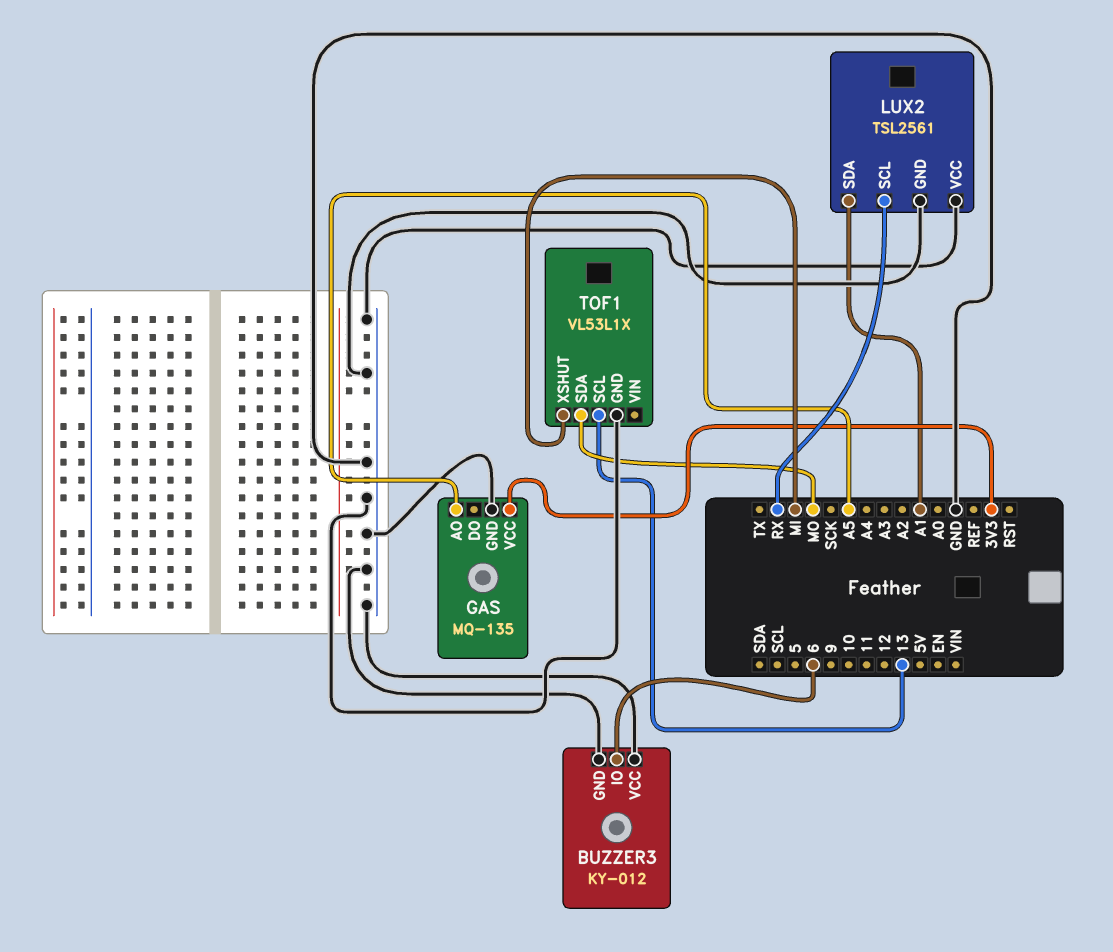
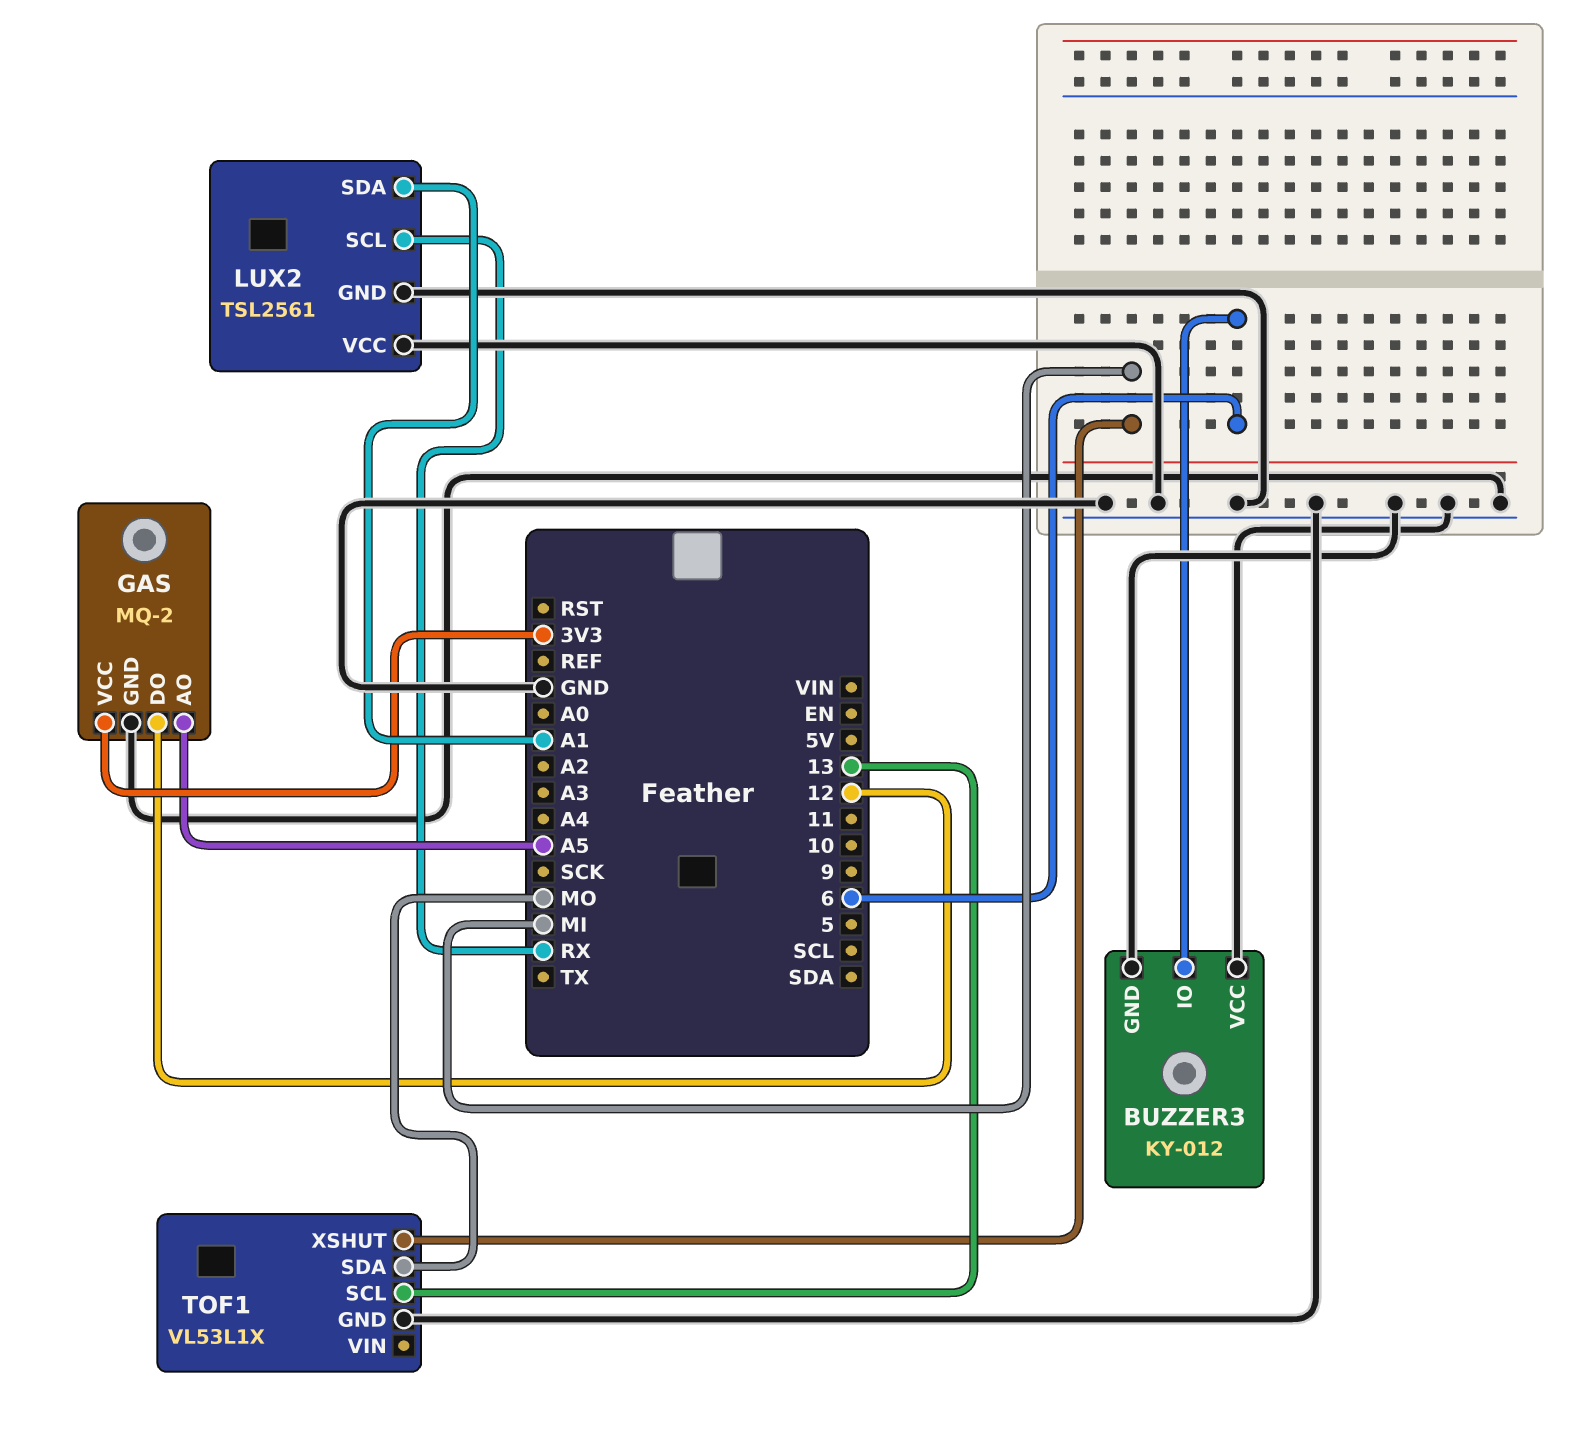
GAS: MQ-135 -> MQ-2
GAS pin DO: none -> 12

